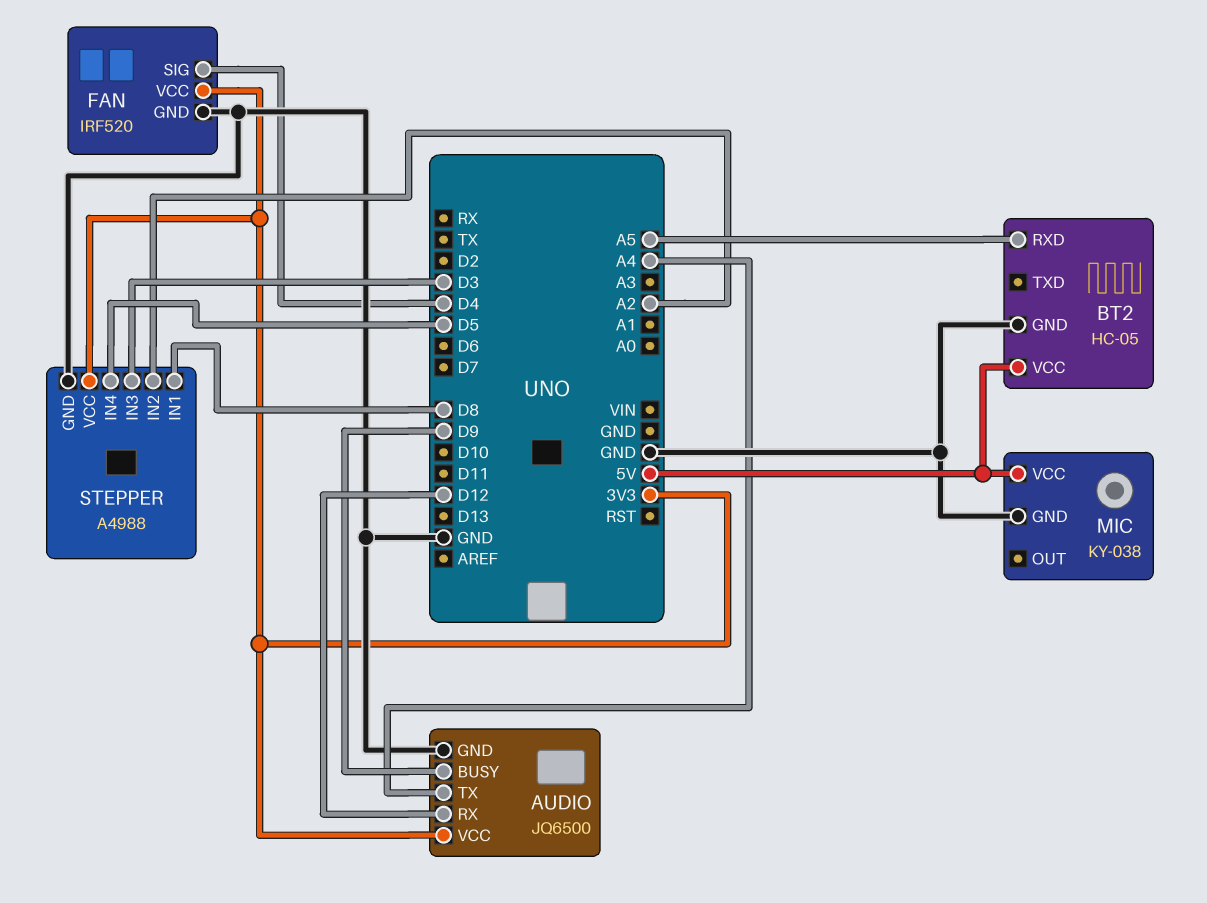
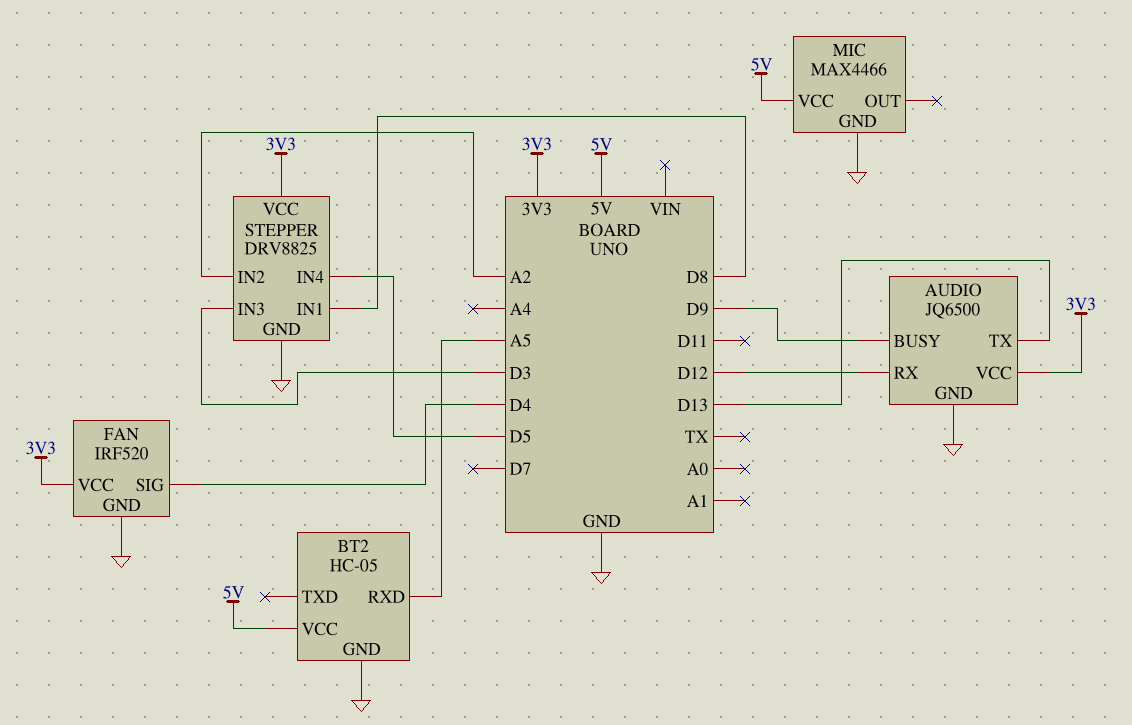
AUDIO pin TX: A4 -> D13
MIC: KY-038 -> MAX4466
STEPPER: A4988 -> DRV8825

